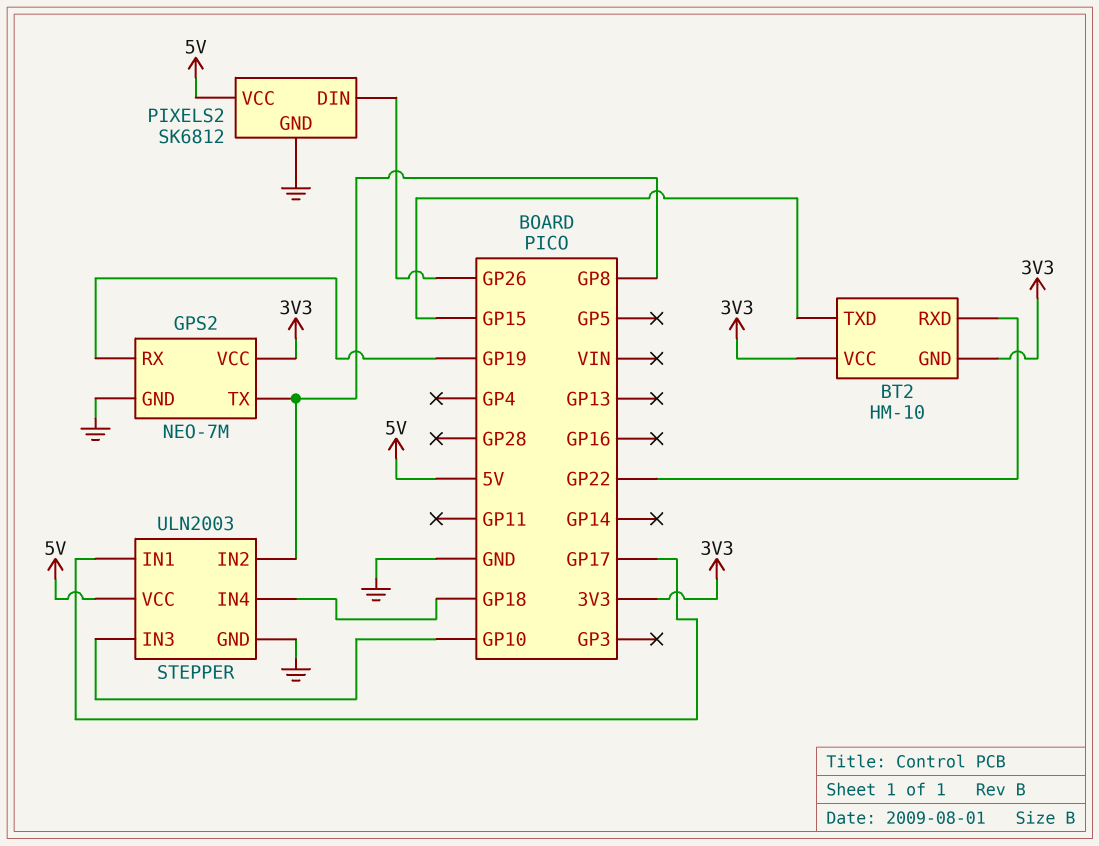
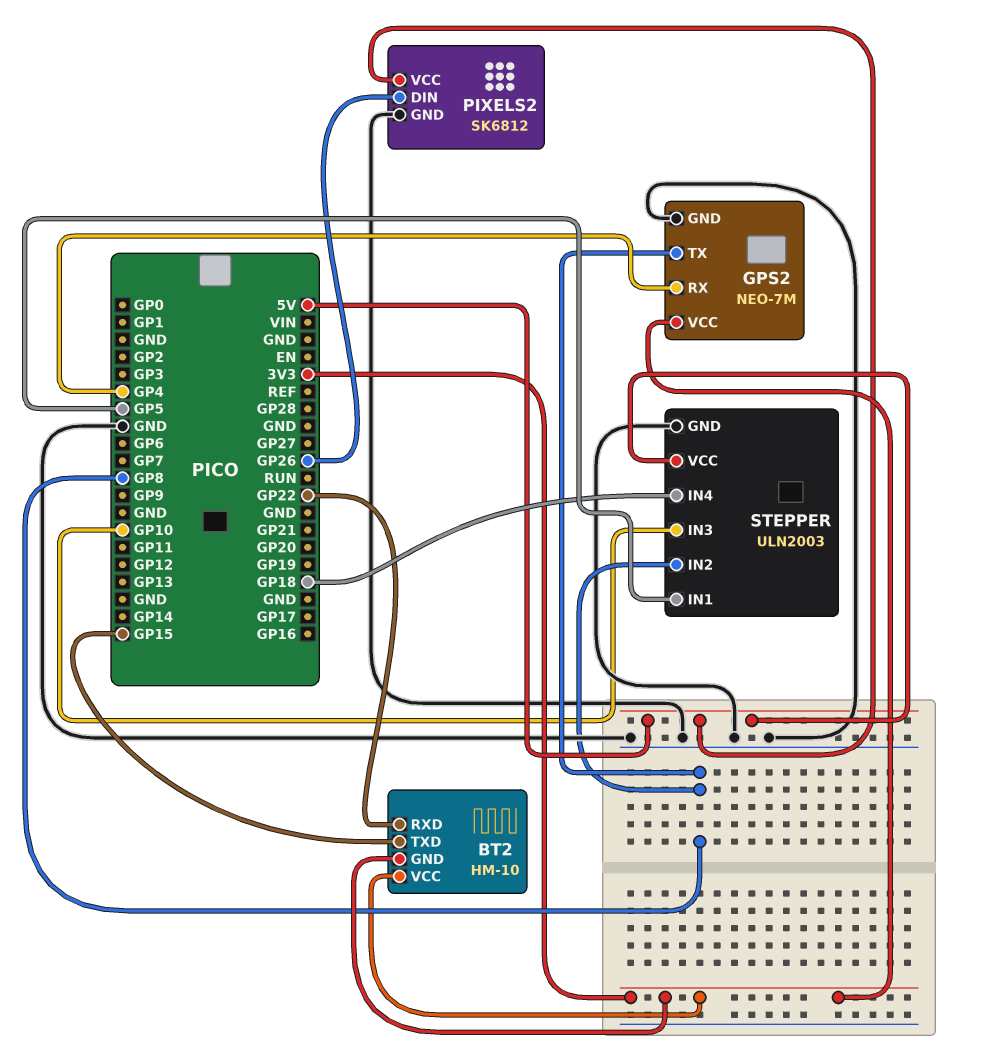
GPS2 pin RX: GP19 -> GP4
STEPPER pin IN1: GP17 -> GP5

